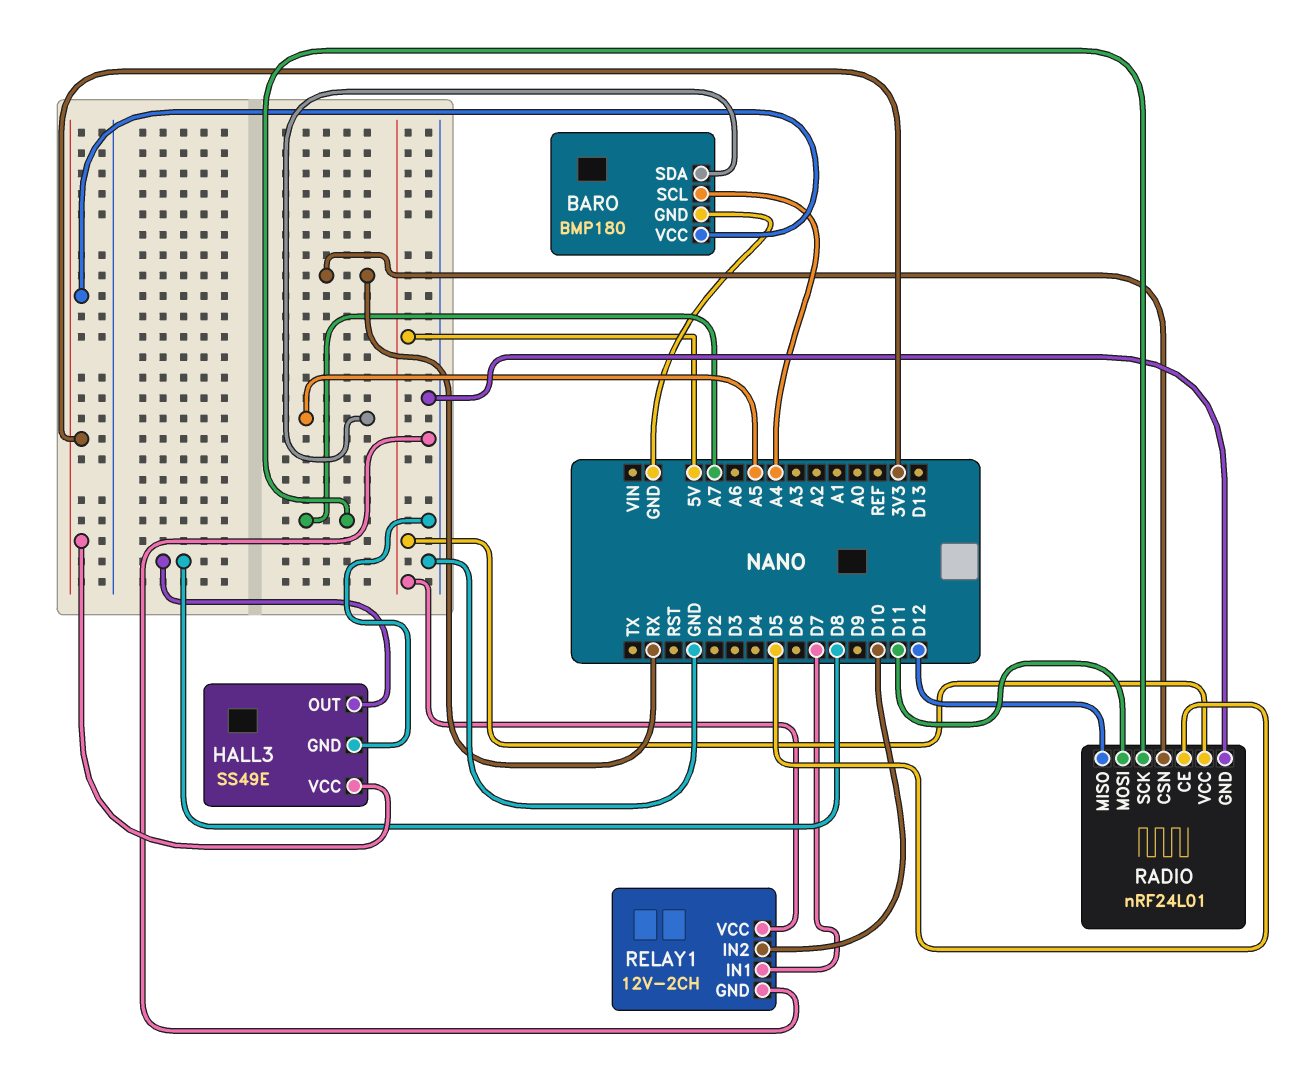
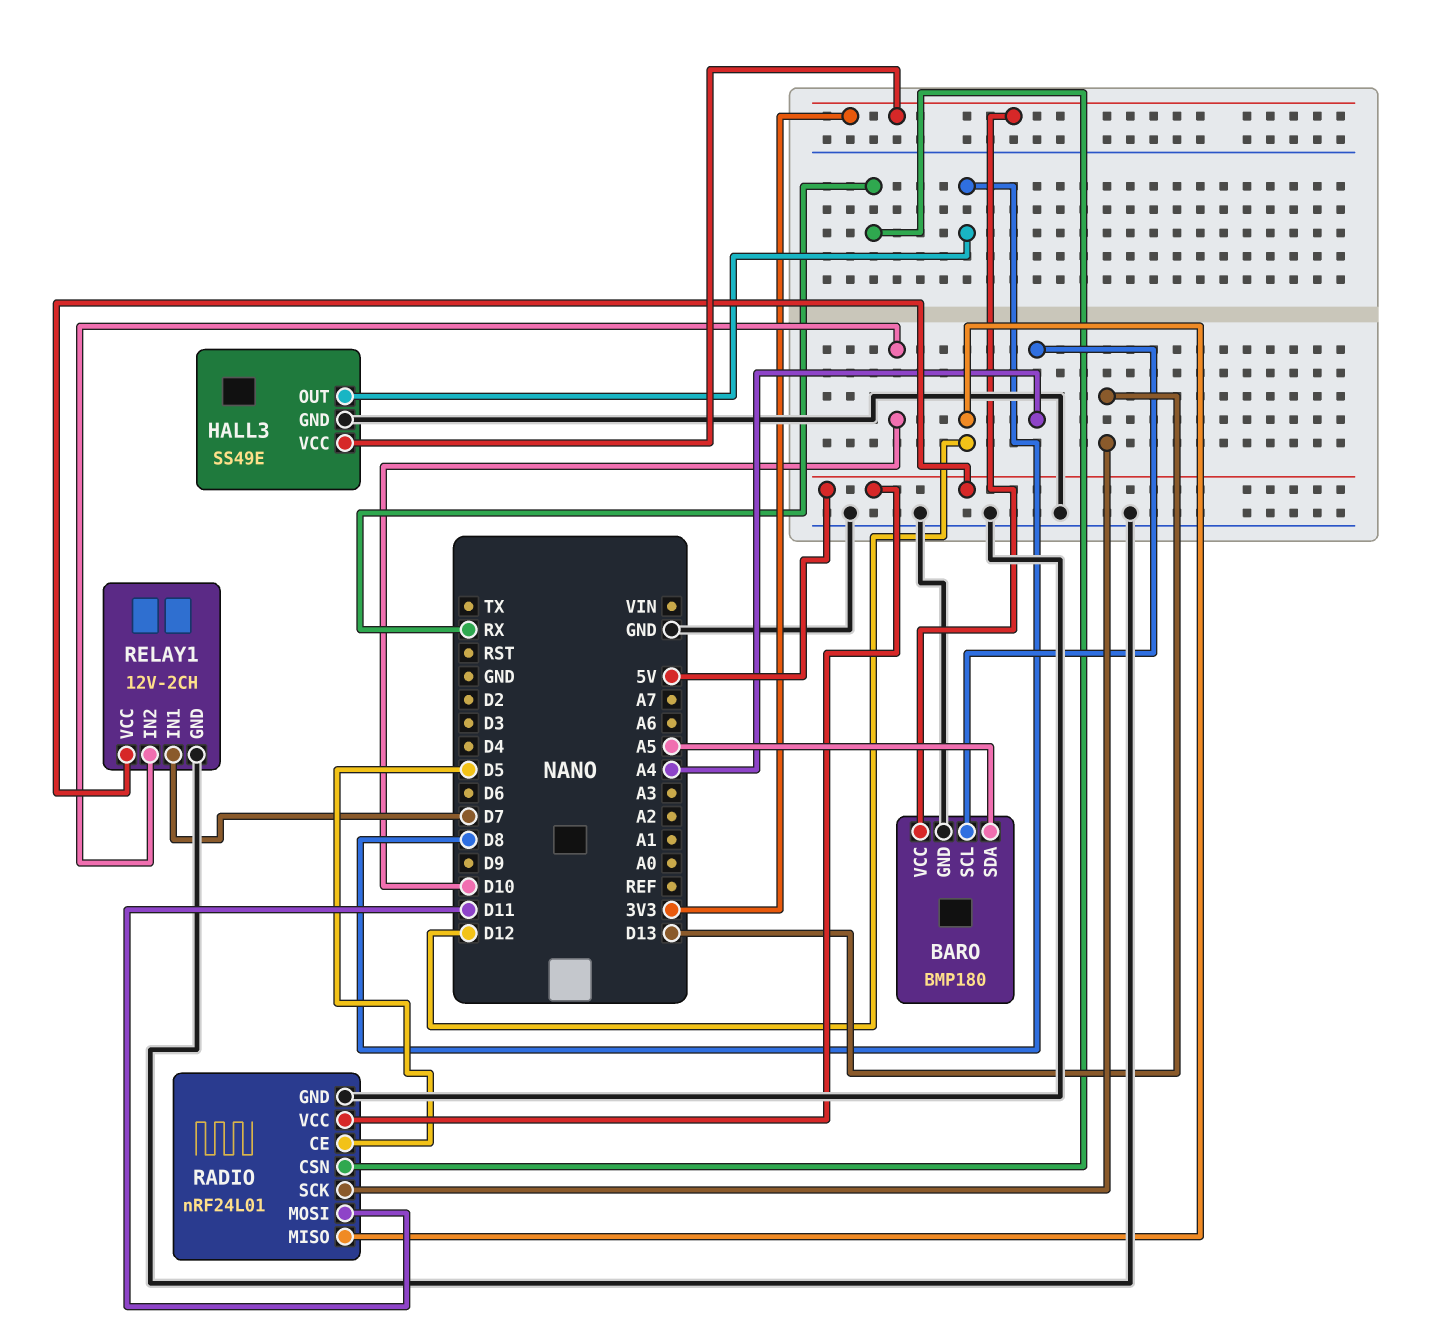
RADIO pin SCK: A7 -> D13

